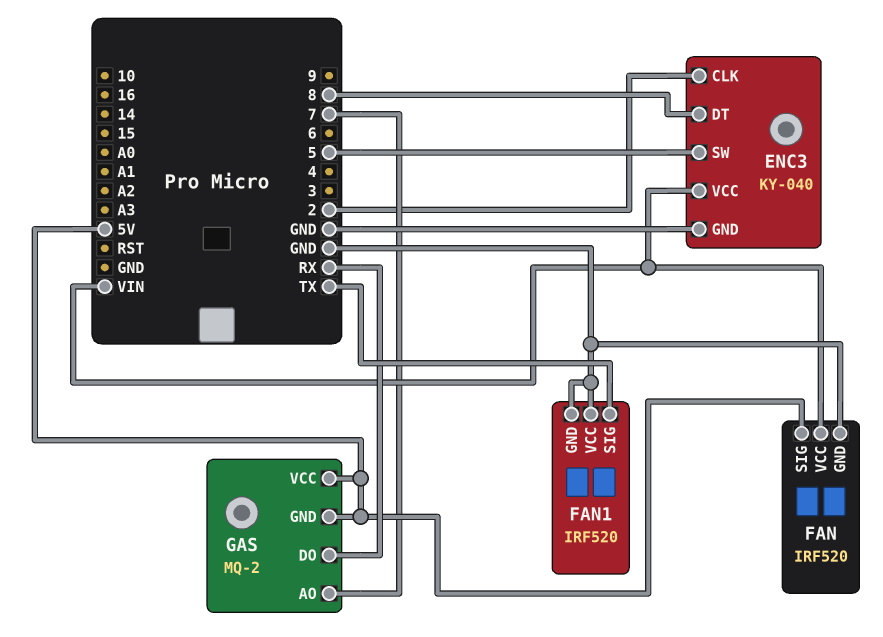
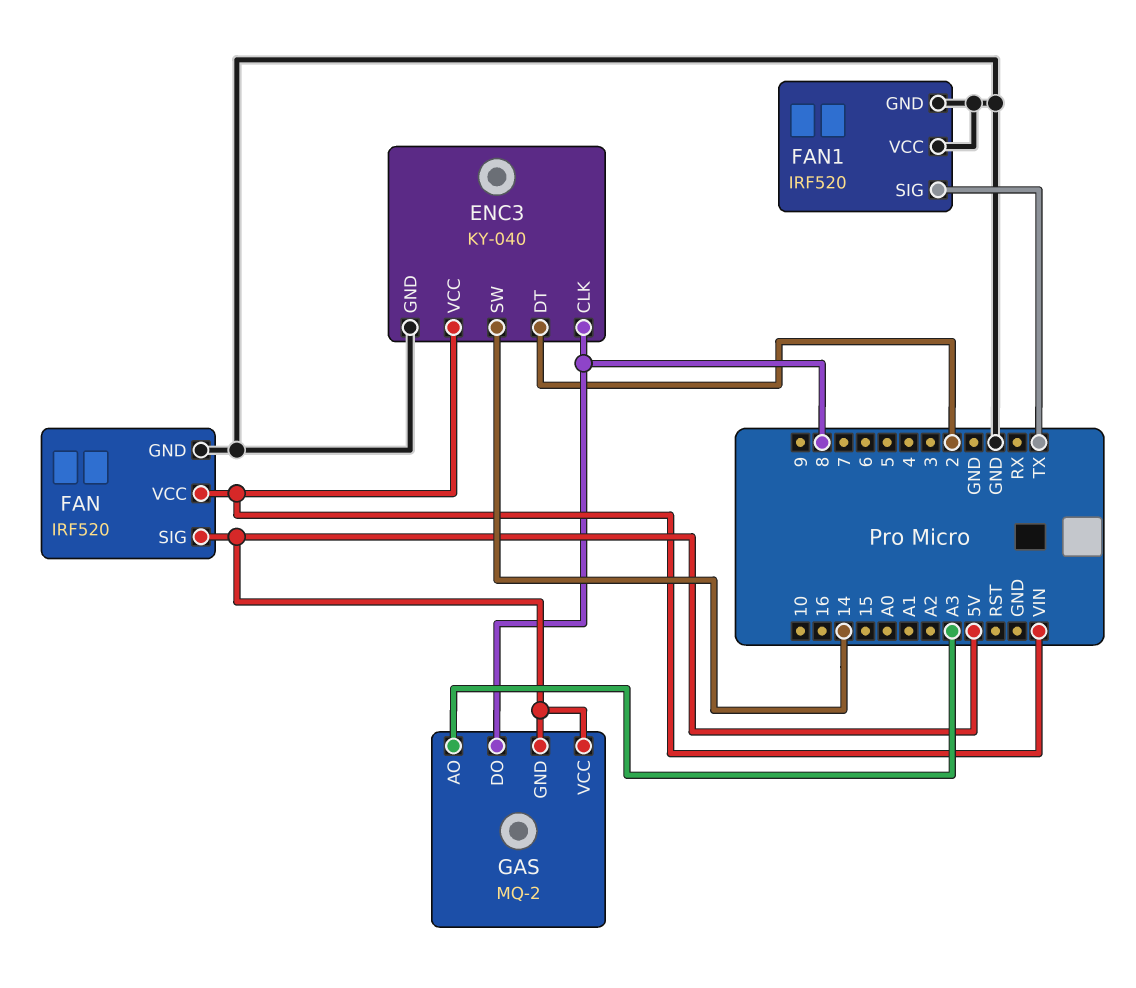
ENC3 pin CLK: 2 -> 8
ENC3 pin DT: 8 -> 2
ENC3 pin SW: 5 -> 14
GAS pin AO: 7 -> A3
GAS pin DO: RX -> 8

